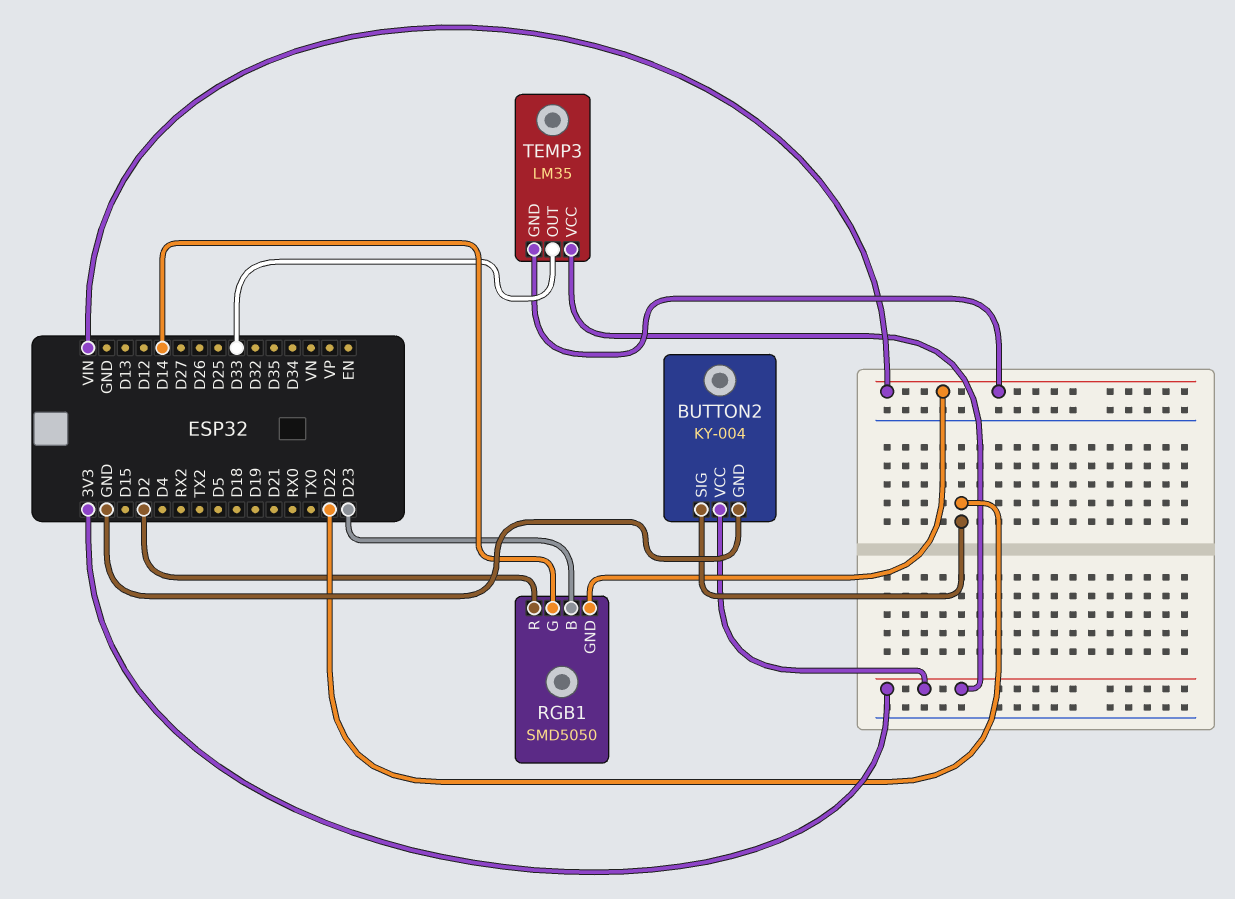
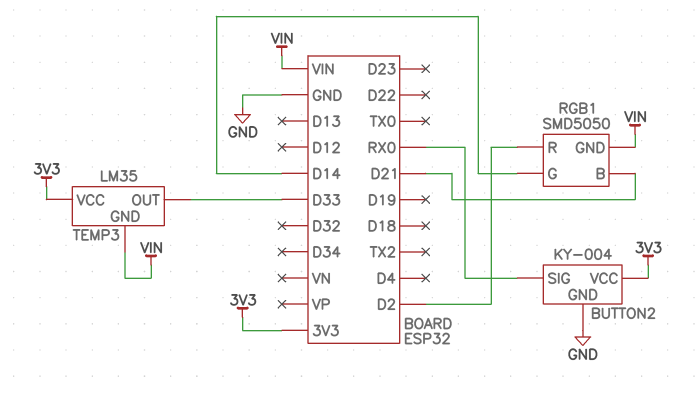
BUTTON2 pin SIG: D22 -> RX0
RGB1 pin B: D23 -> D21

